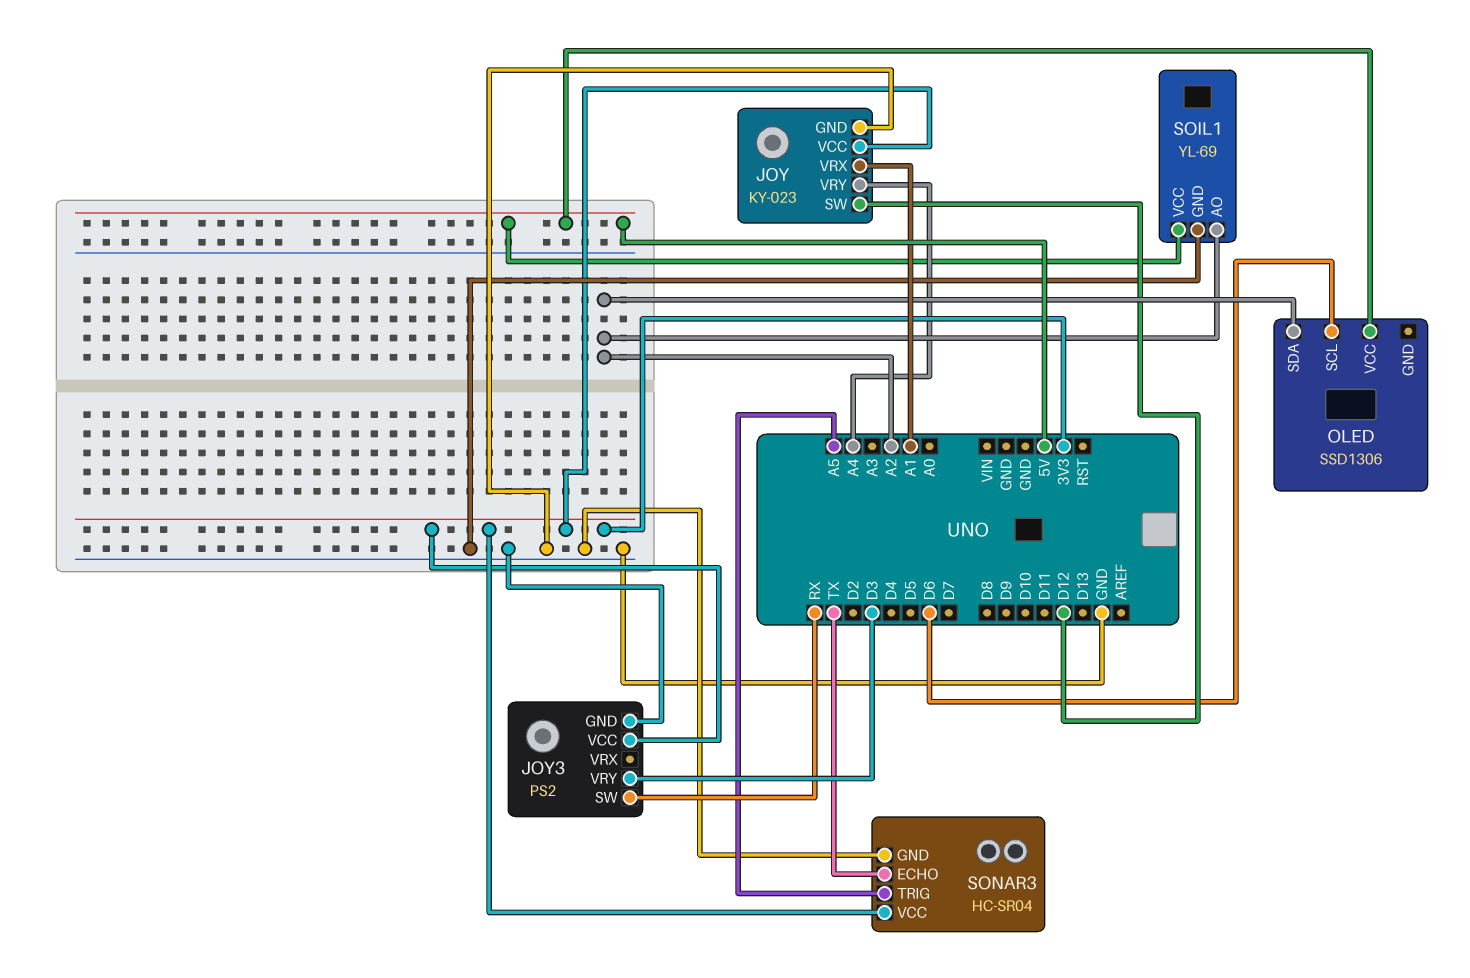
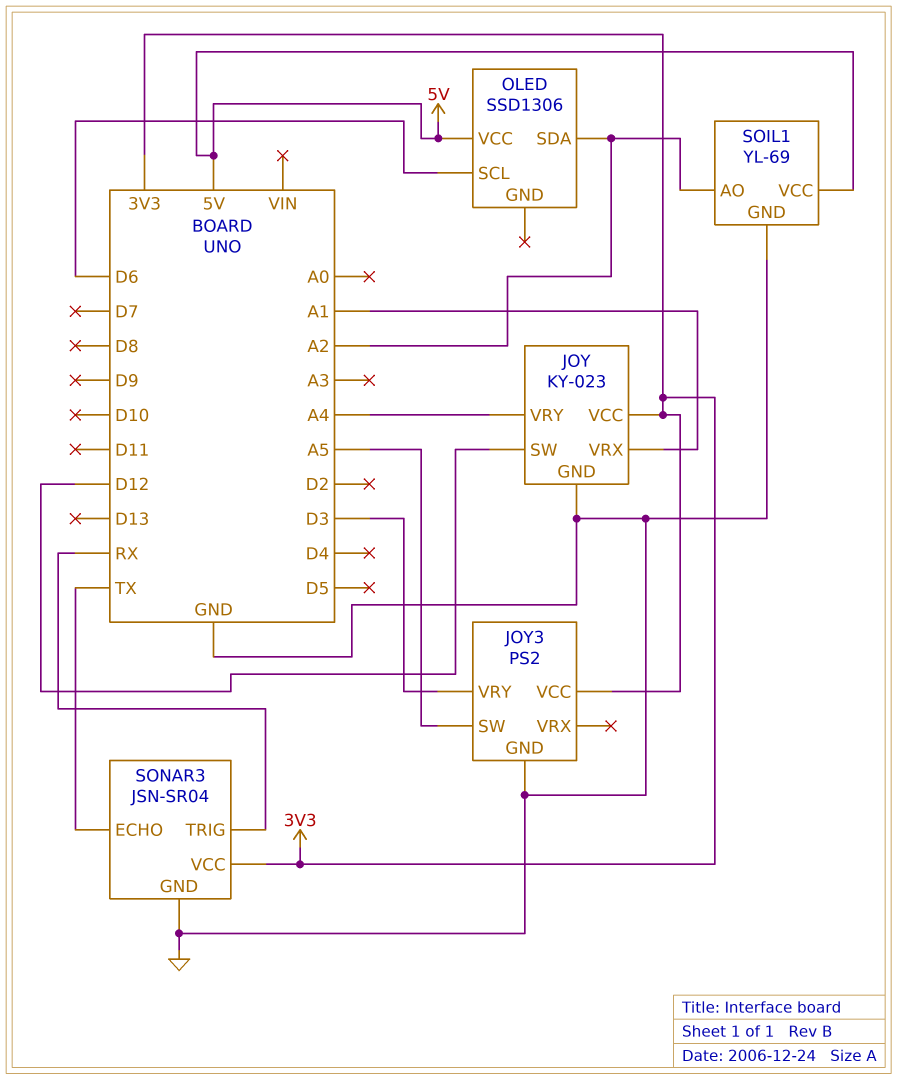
JOY3 pin SW: RX -> A5
SONAR3: HC-SR04 -> JSN-SR04
SONAR3 pin TRIG: A5 -> RX

